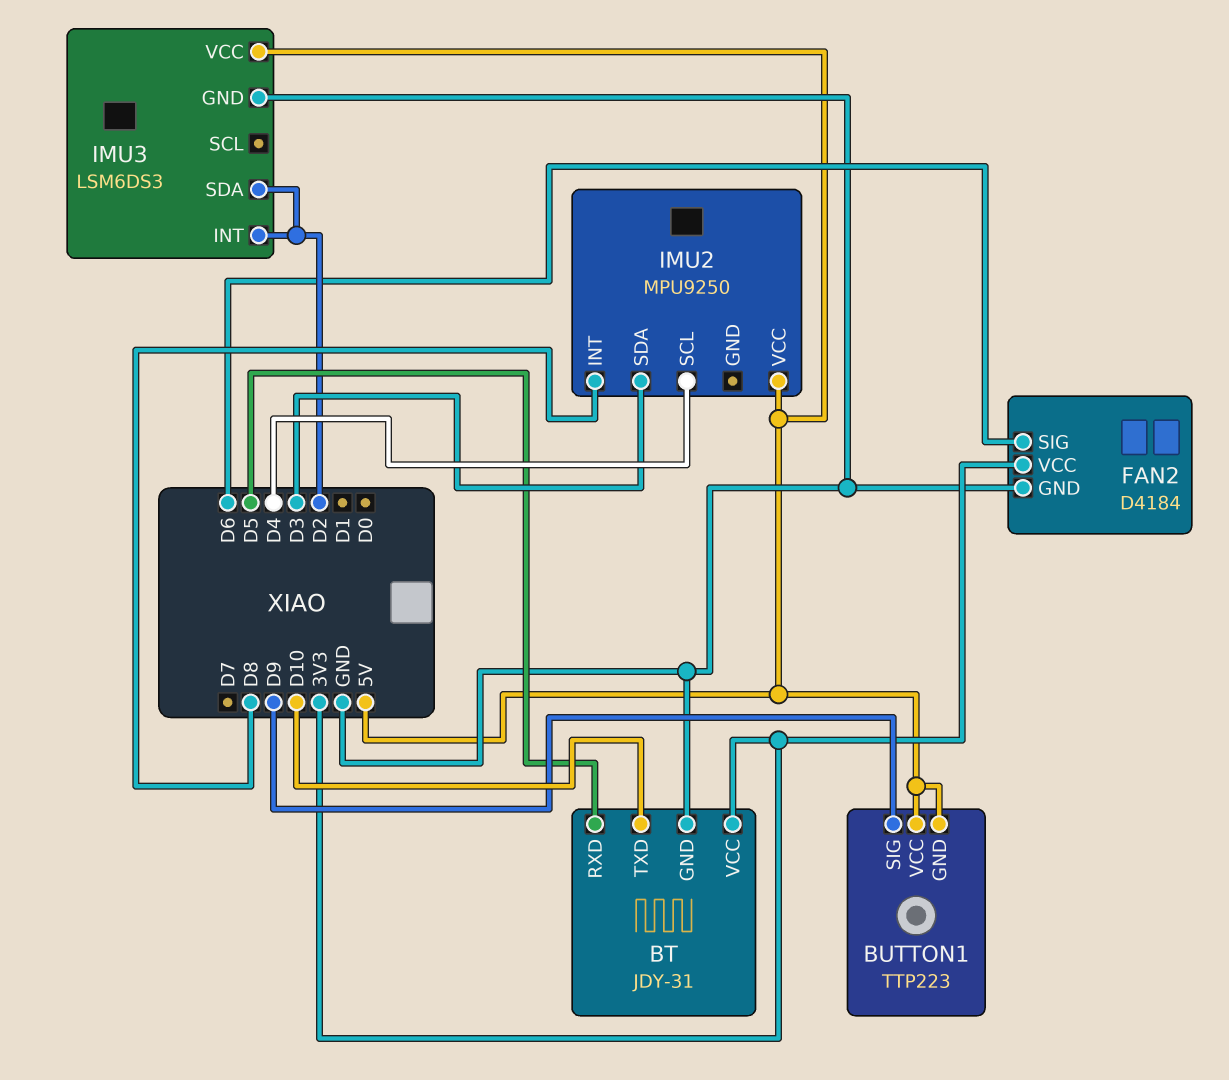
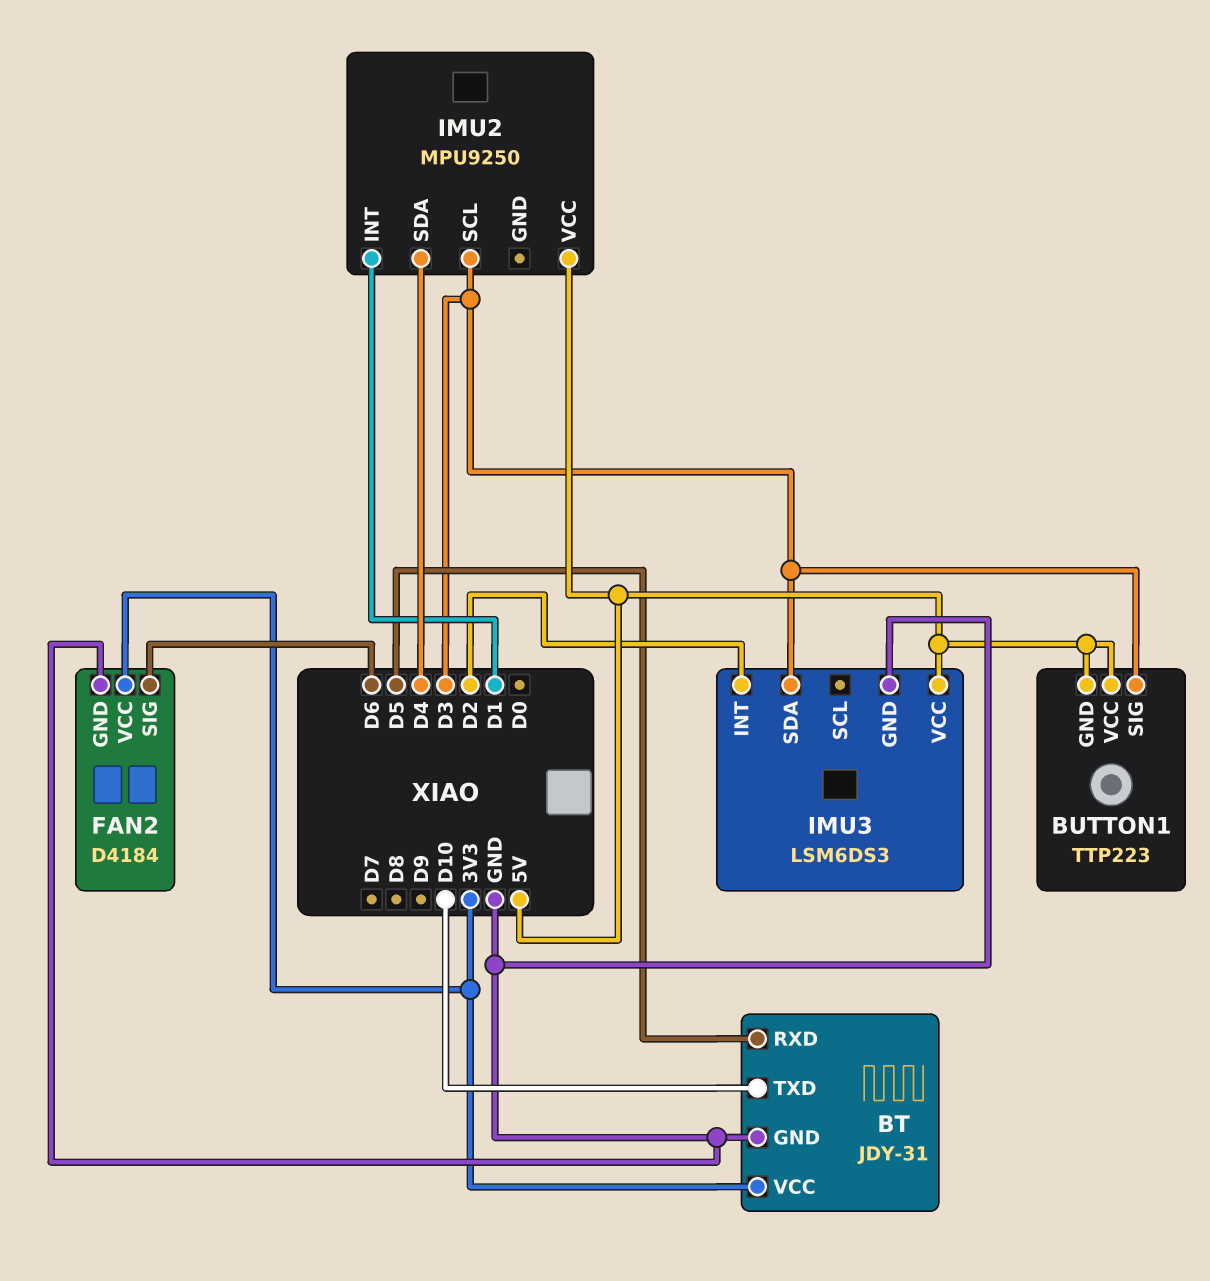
BUTTON1 pin SIG: D9 -> D3
IMU2 pin INT: D8 -> D1
IMU2 pin SCL: D4 -> D3
IMU2 pin SDA: D3 -> D4
IMU3 pin SDA: D2 -> D3

